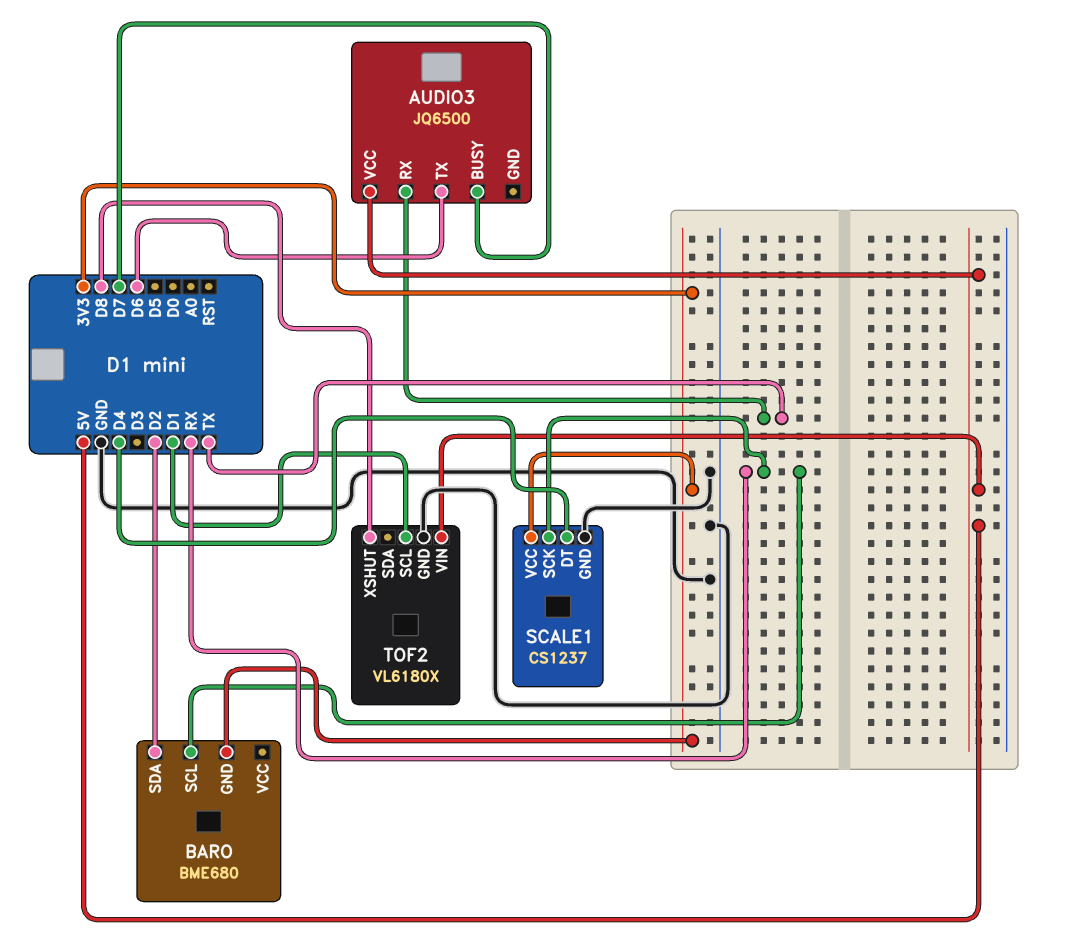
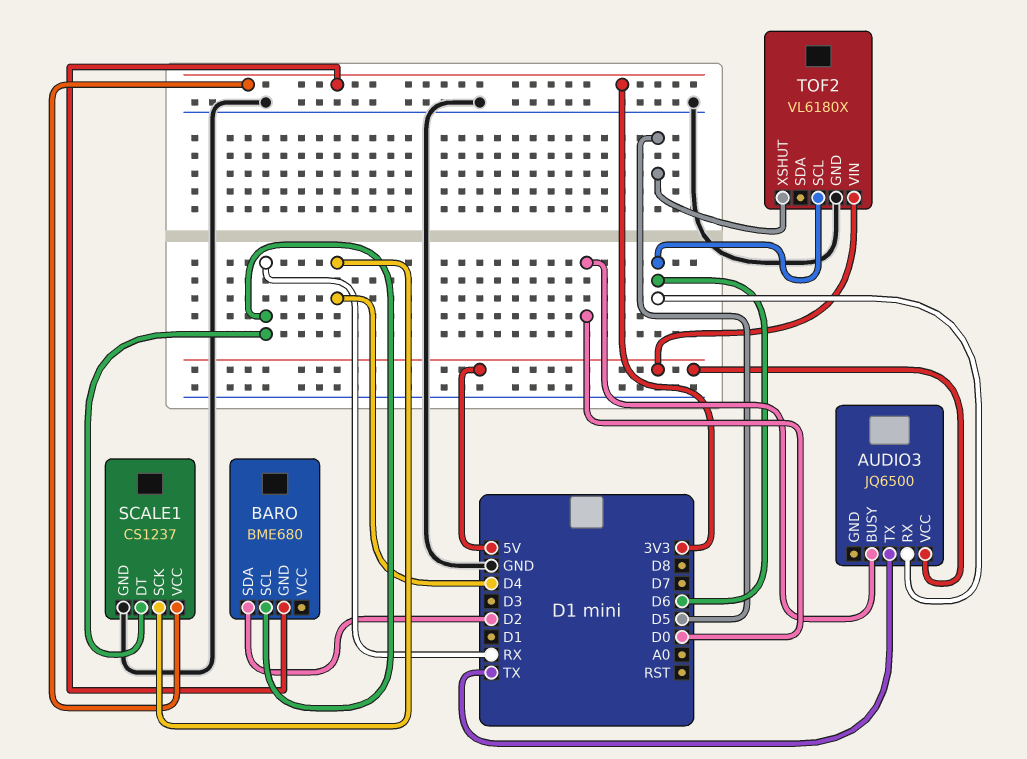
AUDIO3 pin BUSY: D7 -> D0
AUDIO3 pin RX: TX -> D6
AUDIO3 pin TX: D6 -> TX
SCALE1 pin DT: D4 -> RX
SCALE1 pin SCK: RX -> D4
TOF2 pin SCL: D1 -> D6
TOF2 pin XSHUT: D8 -> D5

